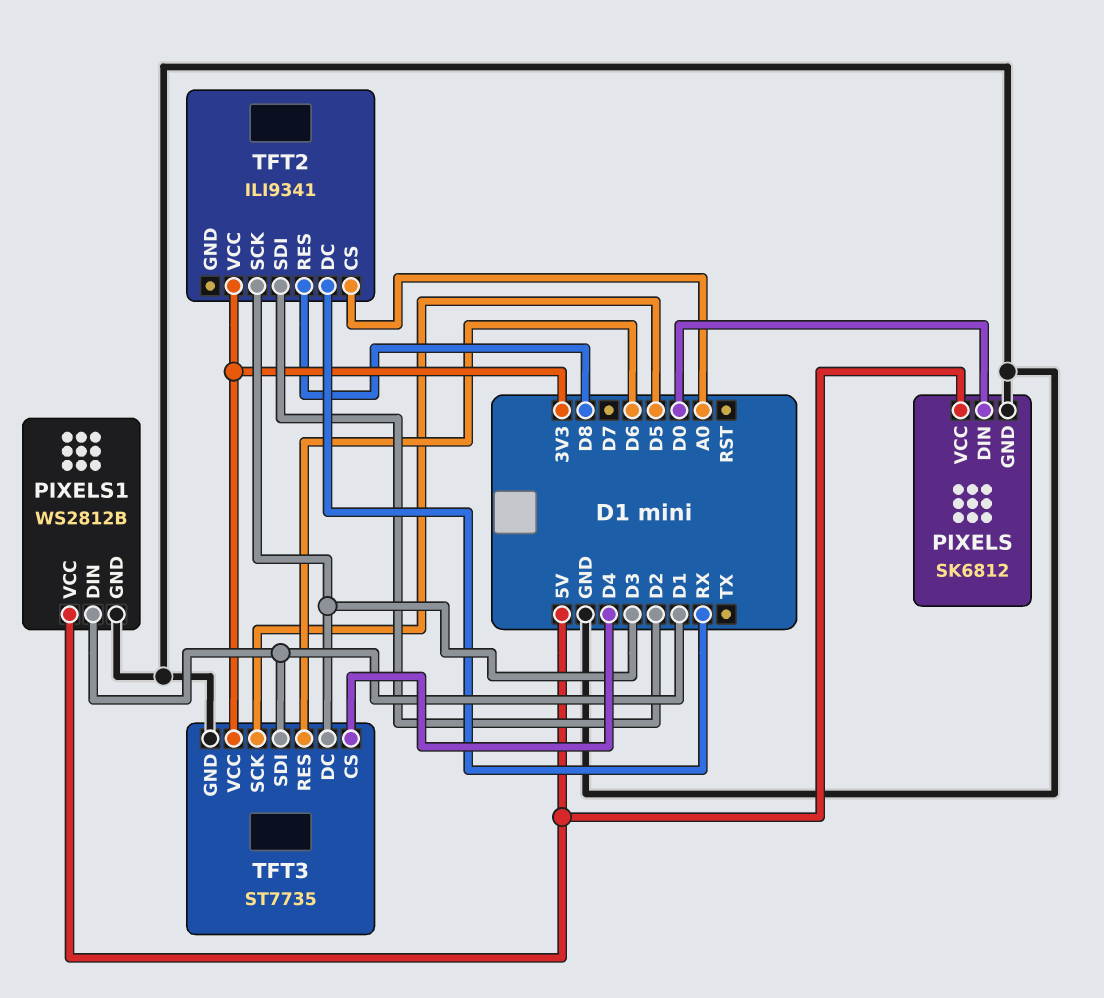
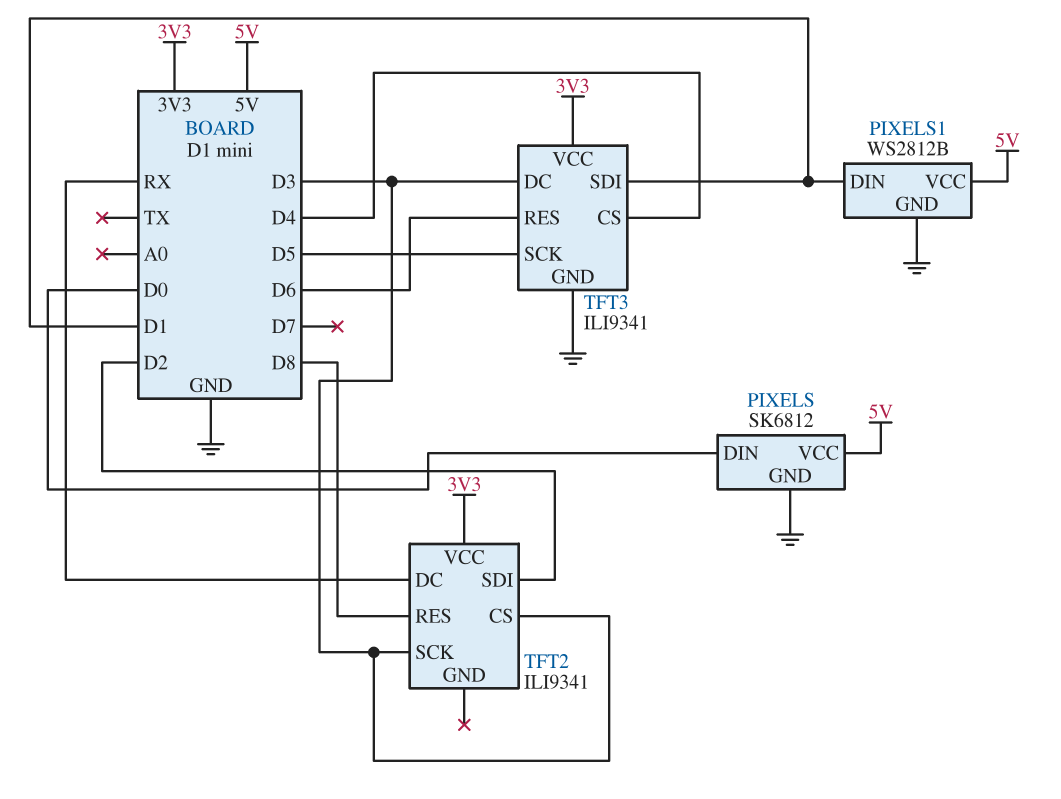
TFT2 pin CS: A0 -> D3
TFT3: ST7735 -> ILI9341

